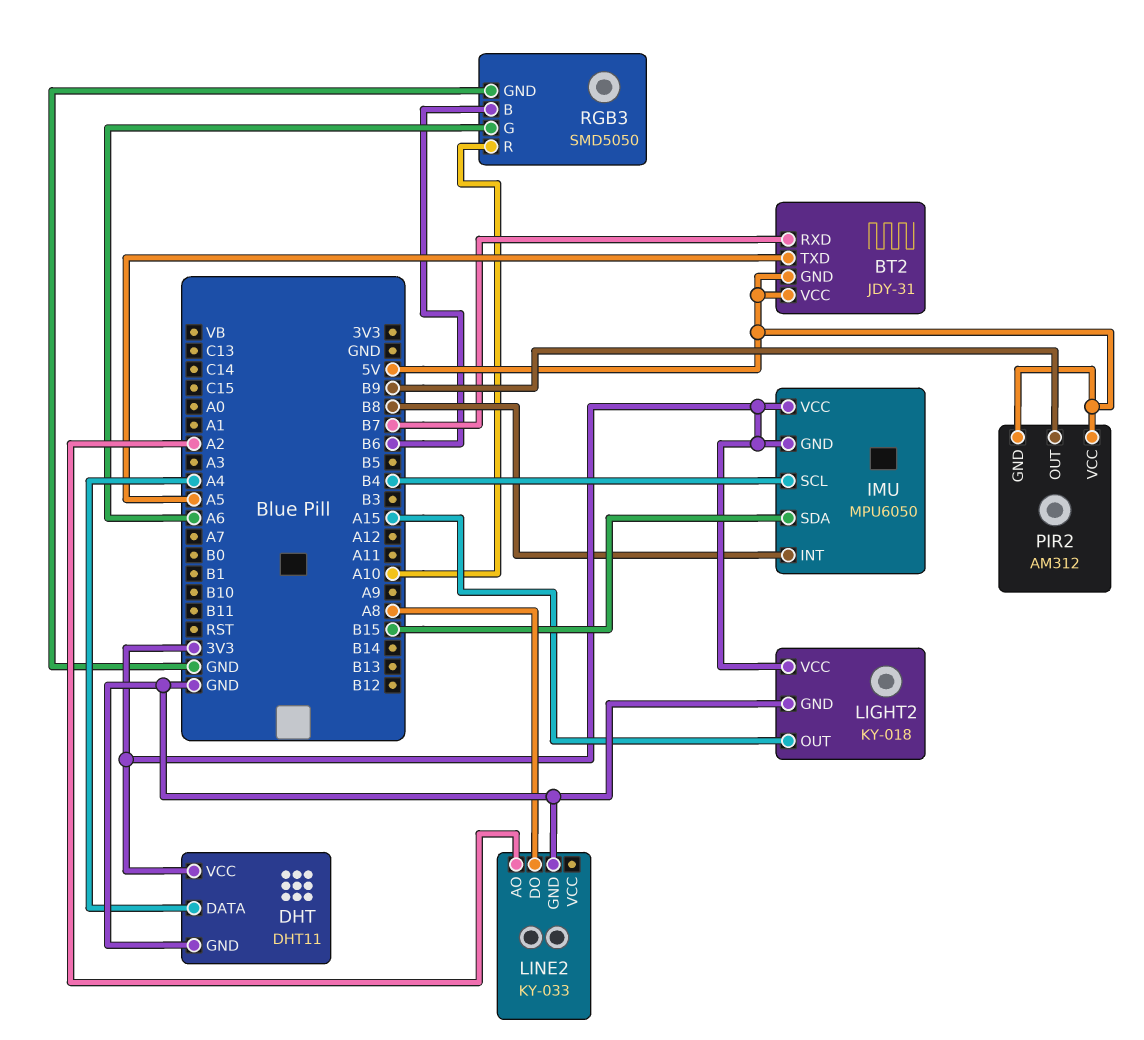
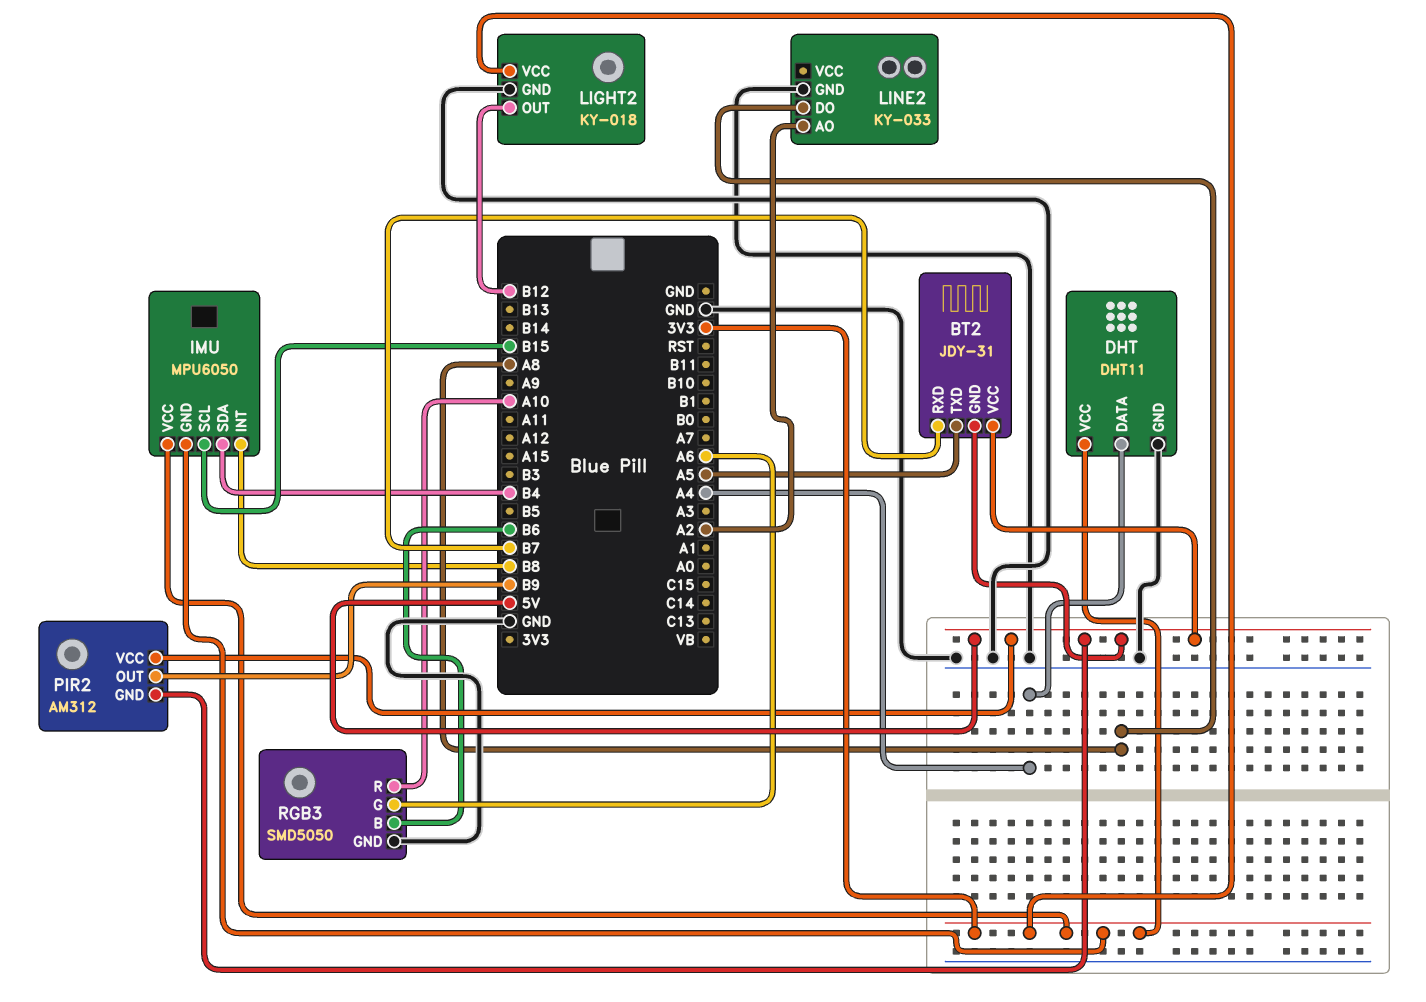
IMU pin SCL: B4 -> B15
IMU pin SDA: B15 -> B4
LIGHT2 pin OUT: A15 -> B12

